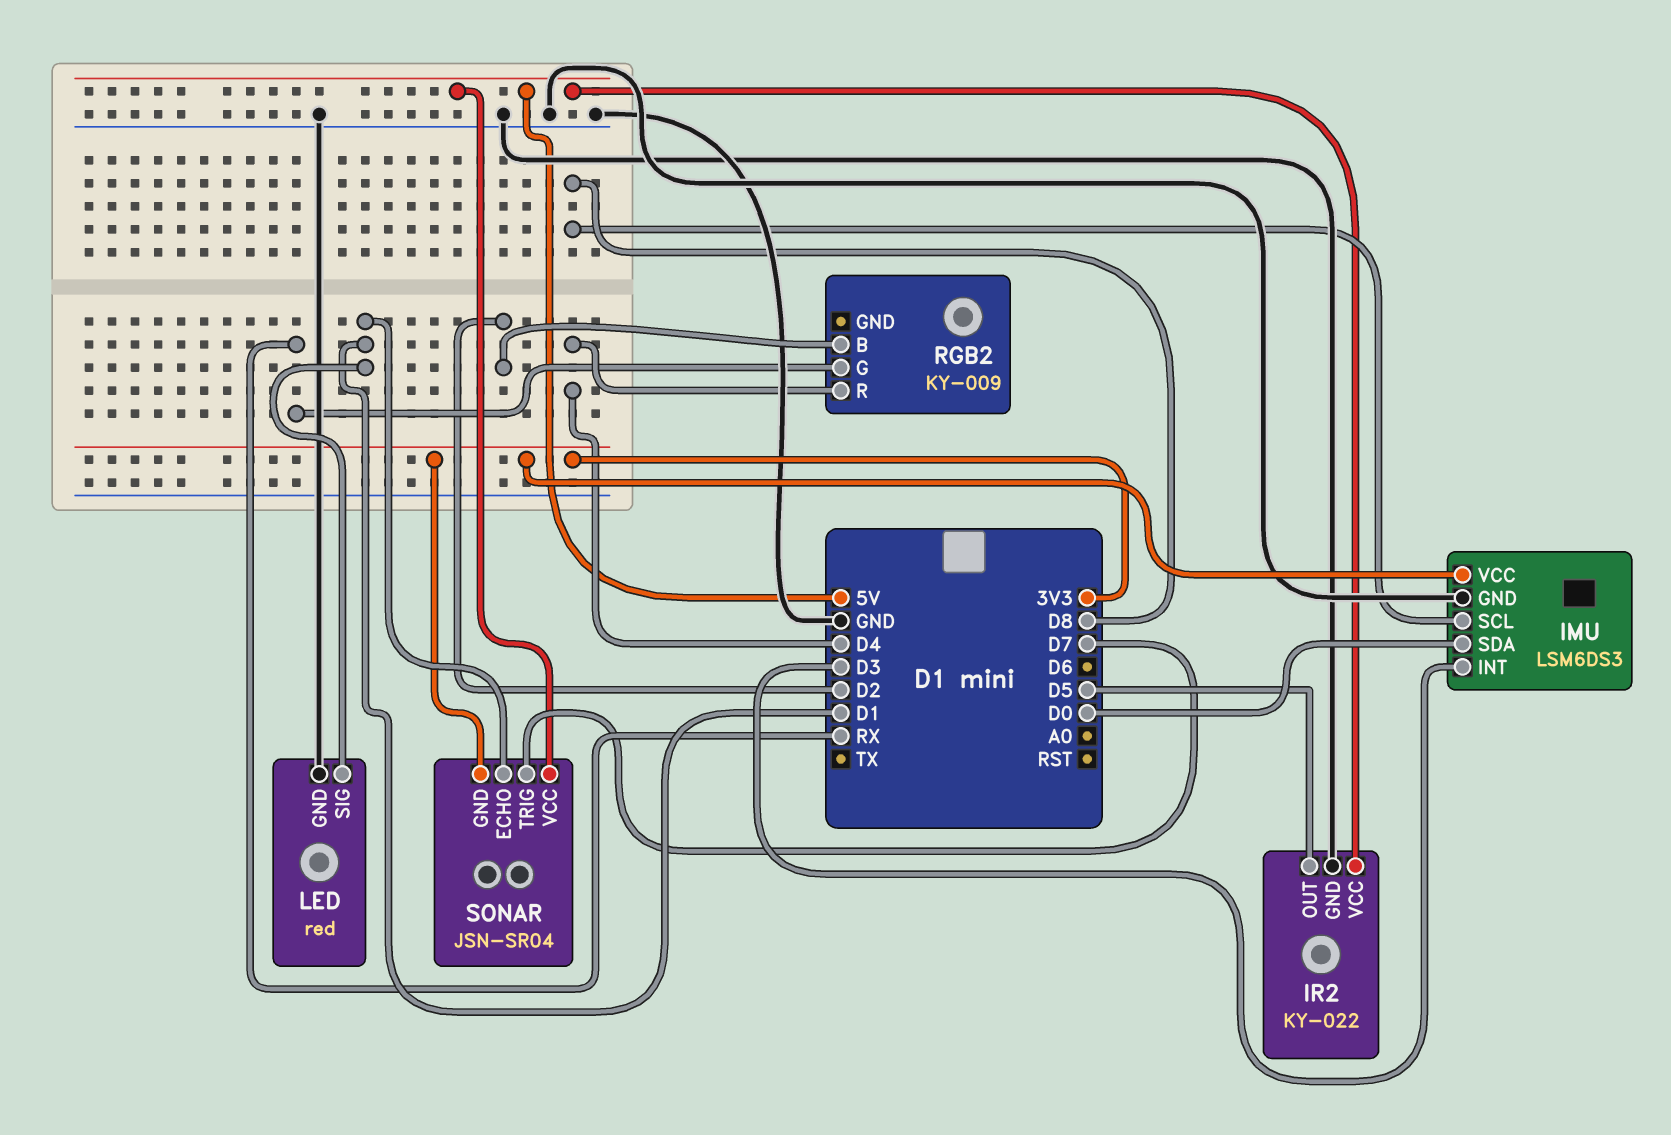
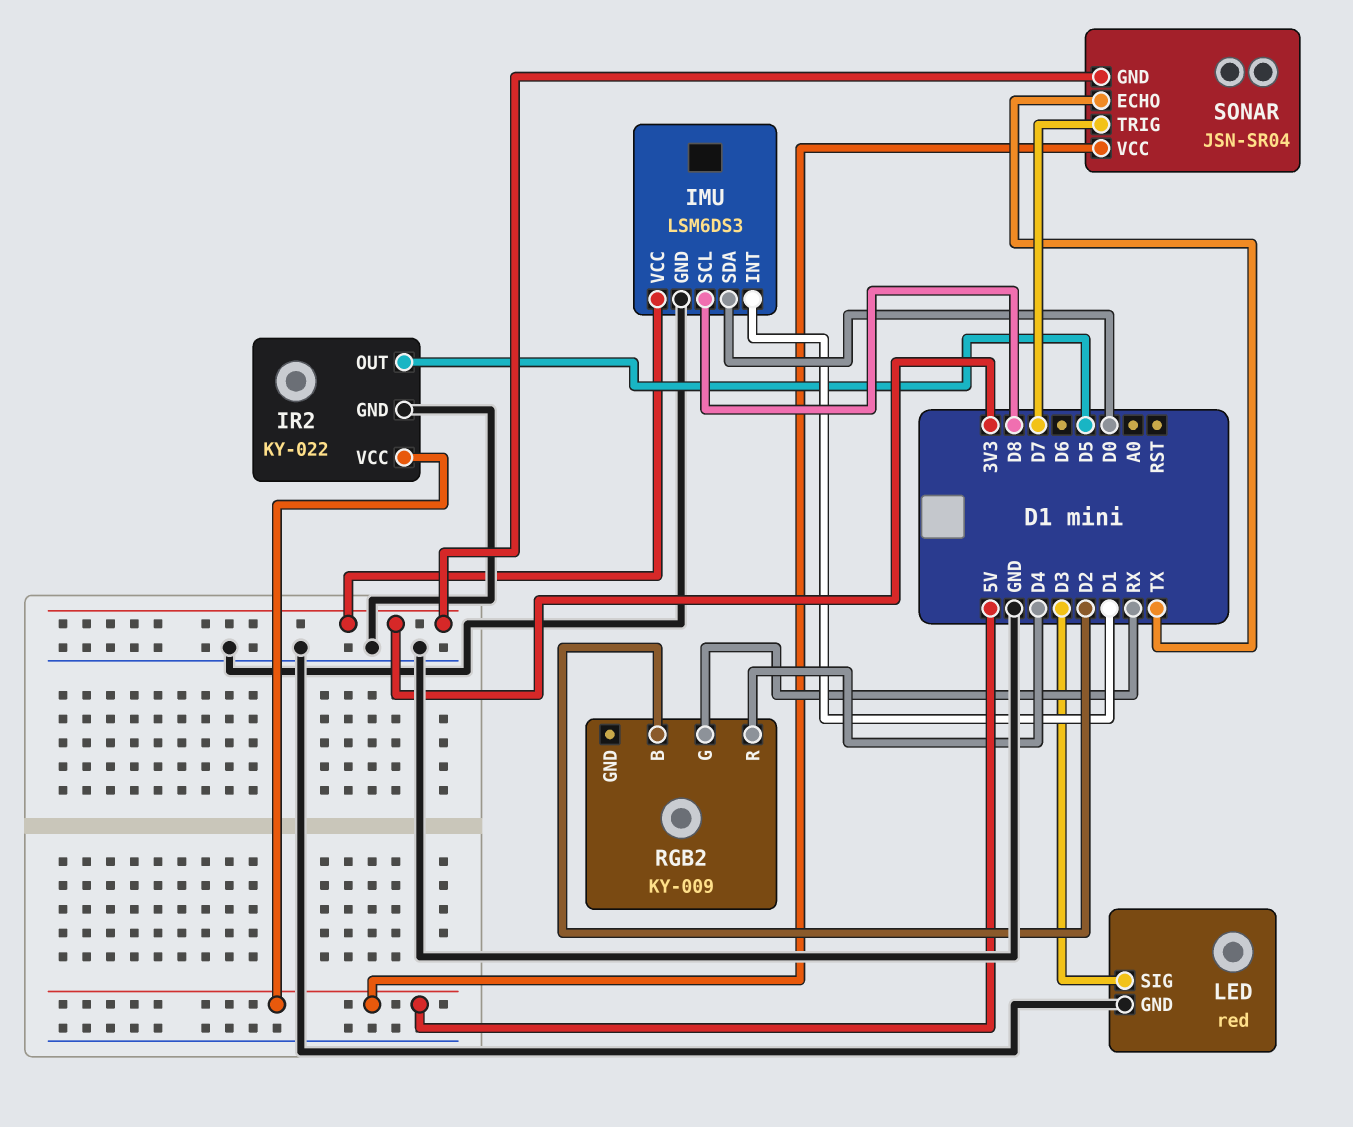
IMU pin INT: D3 -> D1
LED pin SIG: D1 -> D3
SONAR pin ECHO: D1 -> TX

